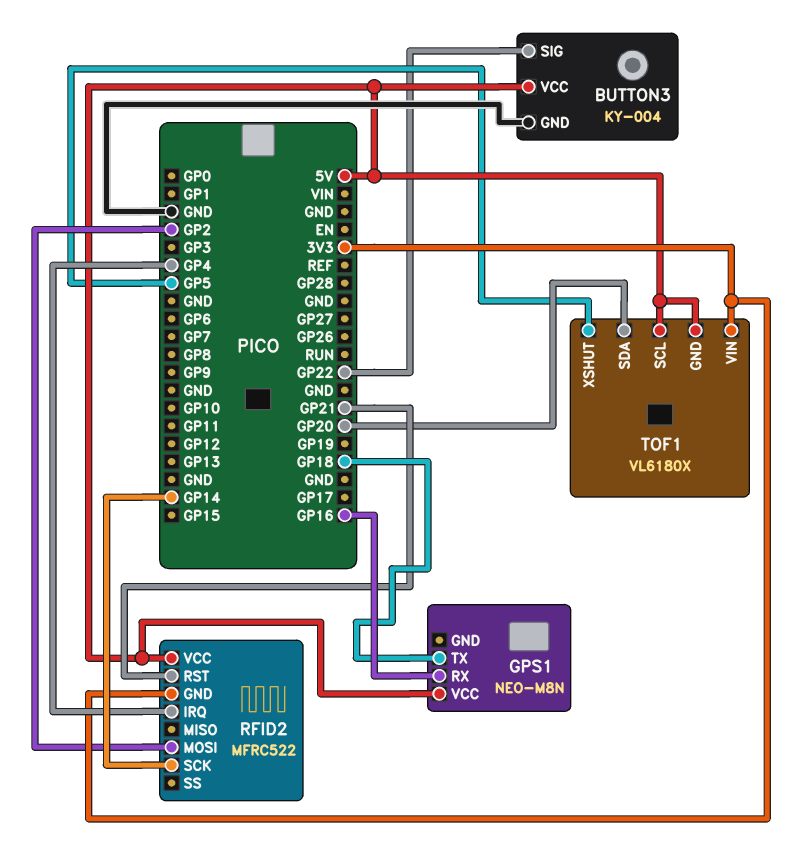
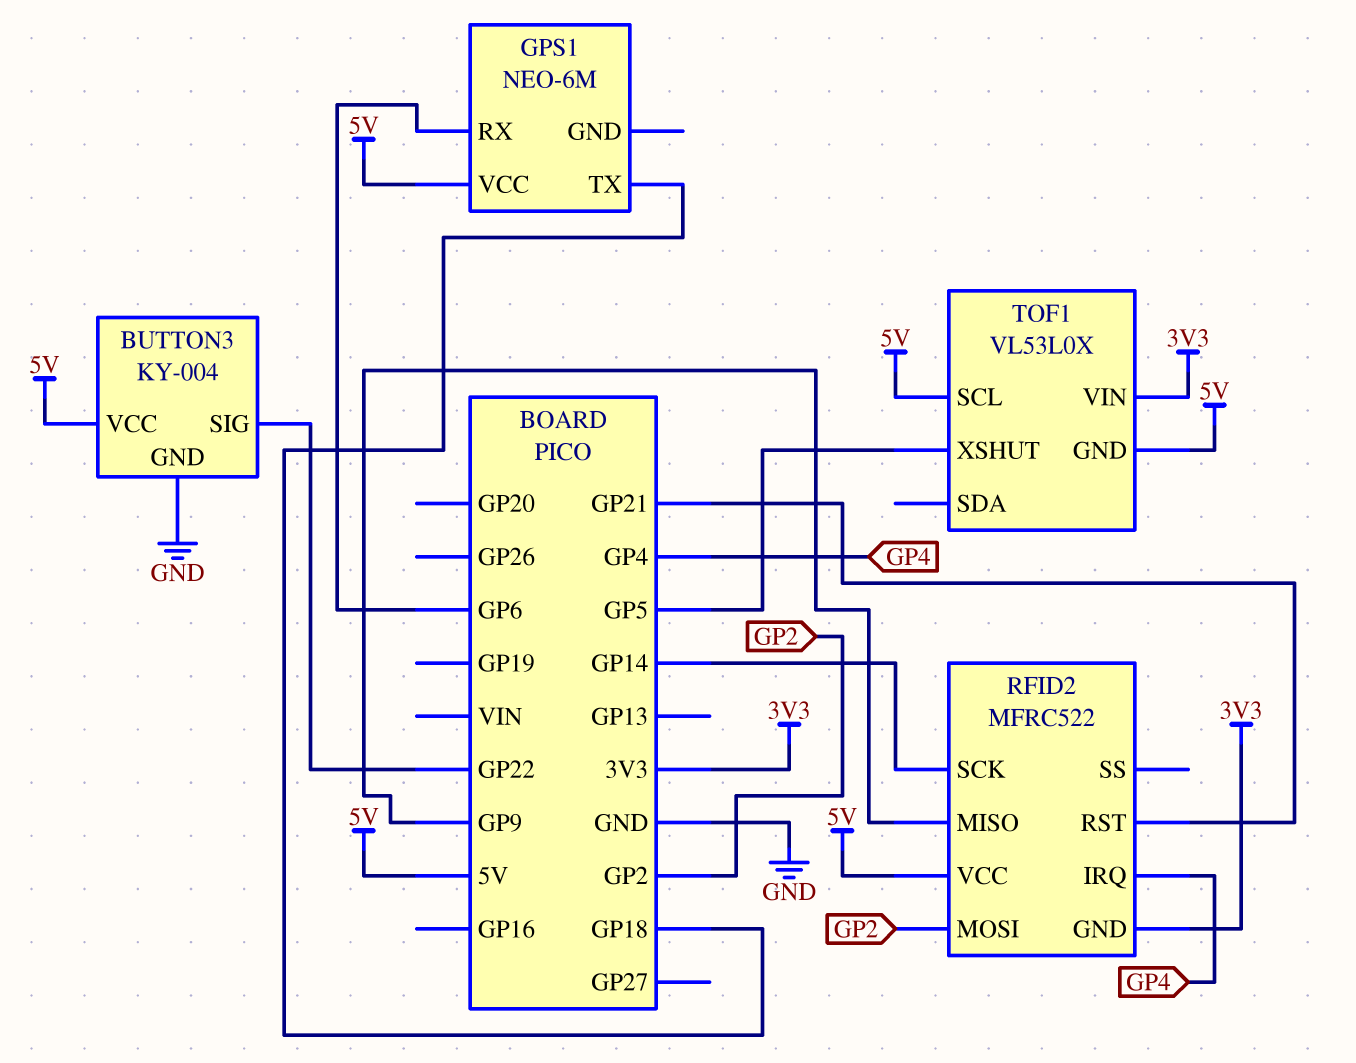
GPS1: NEO-M8N -> NEO-6M
GPS1 pin RX: GP16 -> GP6
RFID2 pin MISO: none -> GP9
TOF1: VL6180X -> VL53L0X
TOF1 pin SDA: GP20 -> none

